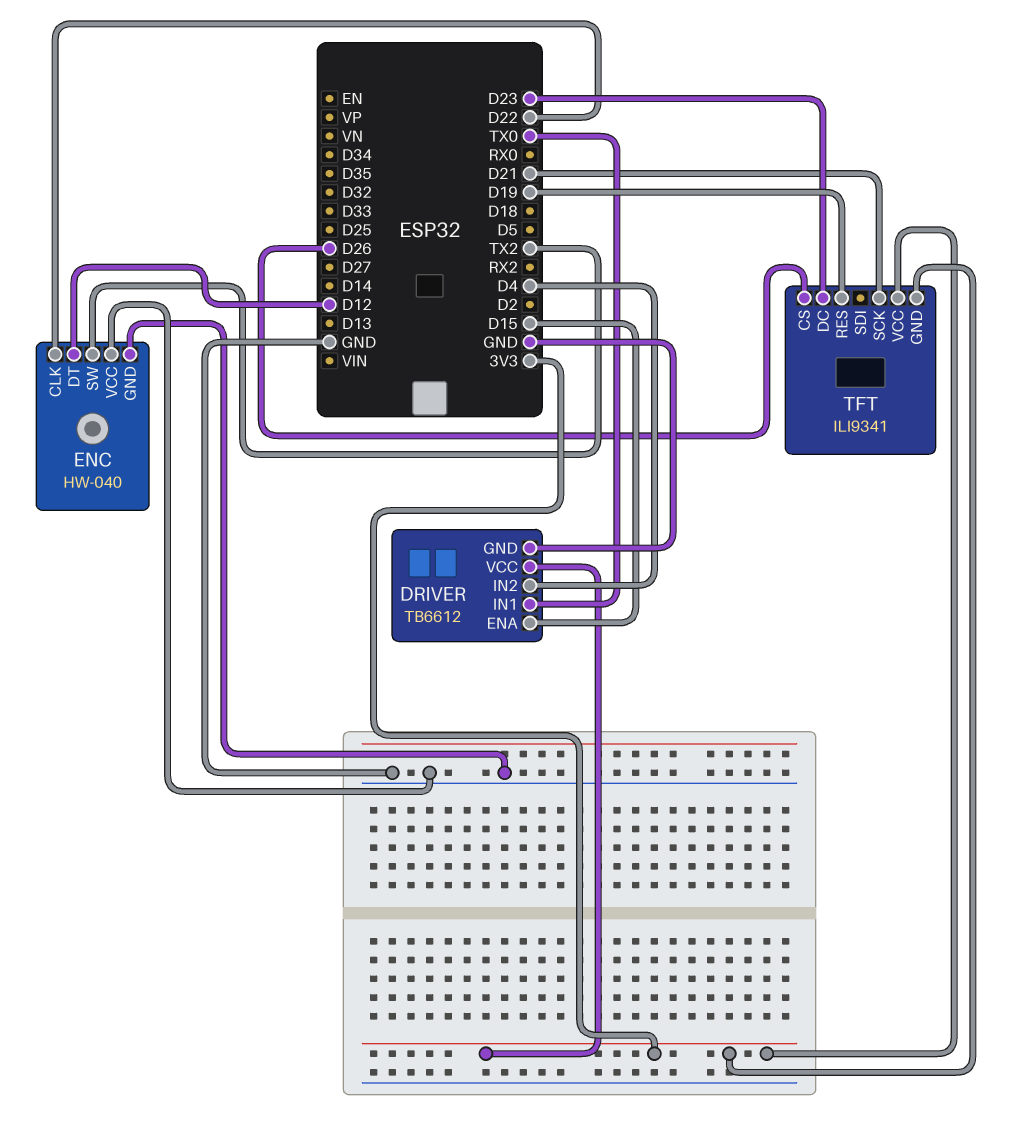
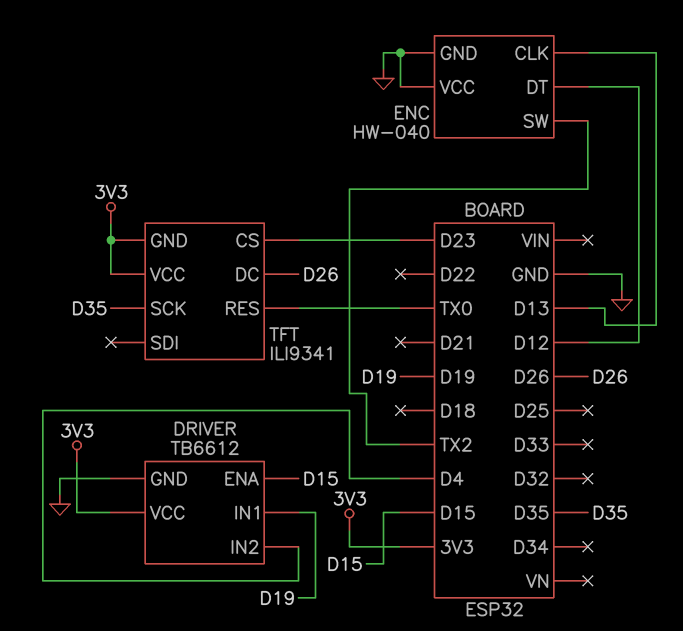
DRIVER pin IN1: TX0 -> D19
ENC pin CLK: D22 -> D13
TFT pin CS: D26 -> D23
TFT pin DC: D23 -> D26
TFT pin RES: D19 -> TX0
TFT pin SCK: D21 -> D35

